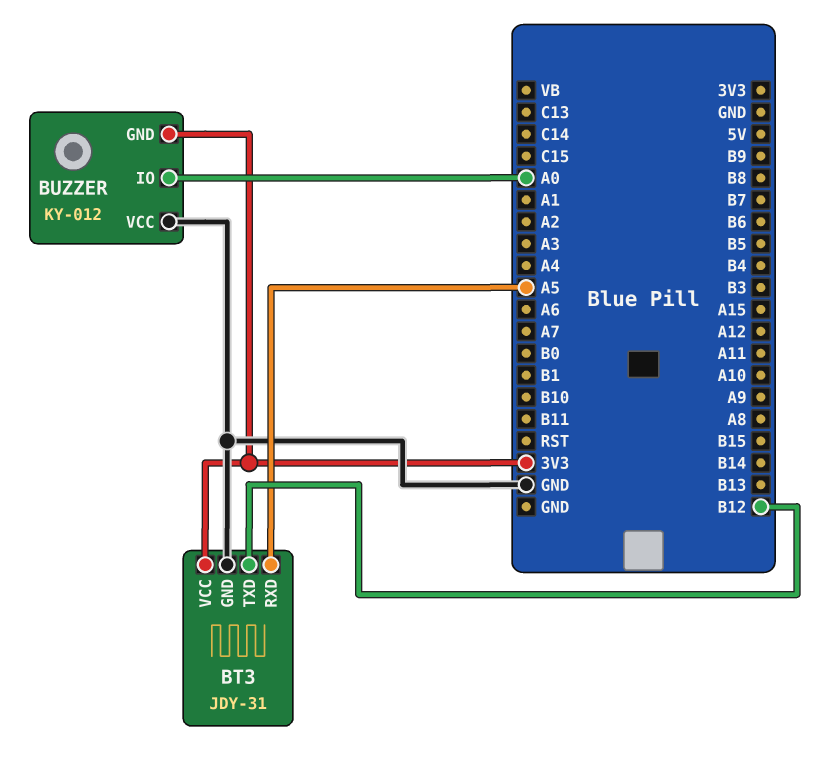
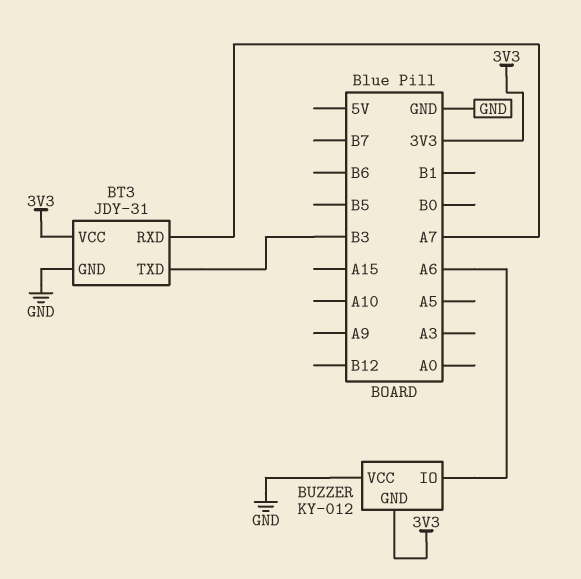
BT3 pin RXD: A5 -> A7
BT3 pin TXD: B12 -> B3
BUZZER pin IO: A0 -> A6

